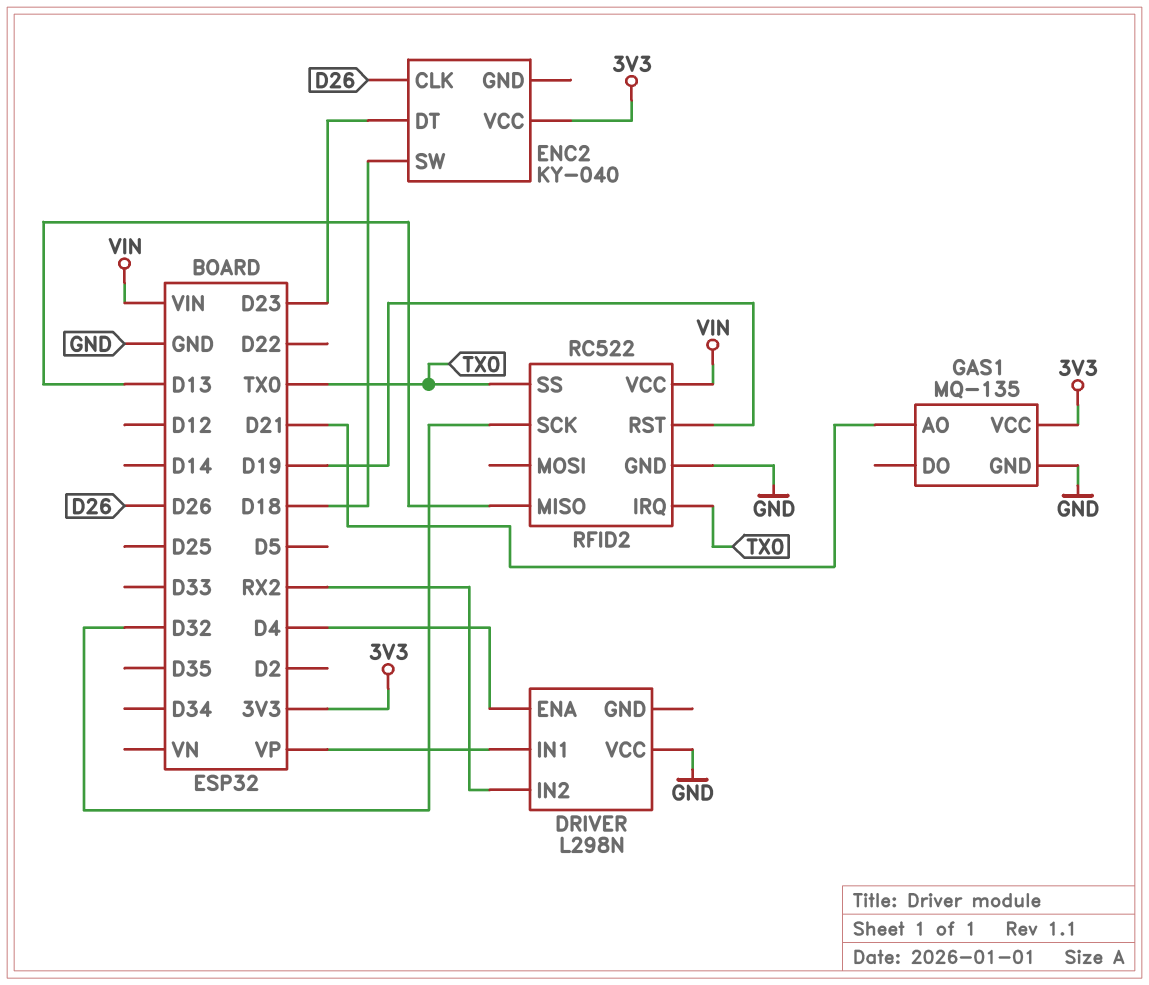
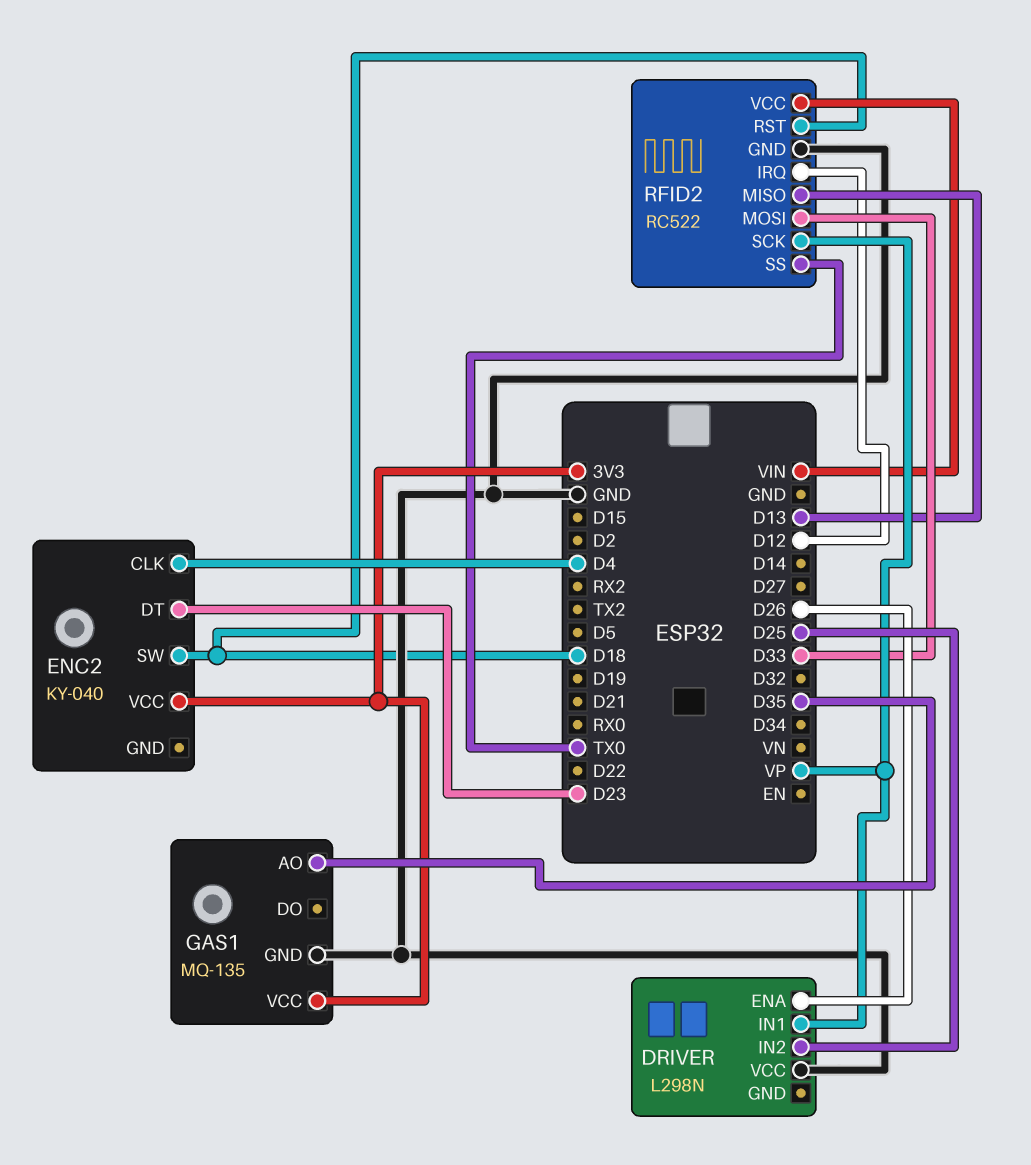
DRIVER pin ENA: D4 -> D26
DRIVER pin IN2: RX2 -> D25
ENC2 pin CLK: D26 -> D4
GAS1 pin AO: D21 -> D35
RFID2 pin IRQ: TX0 -> D12
RFID2 pin MOSI: none -> D33
RFID2 pin RST: D19 -> D18
RFID2 pin SCK: D32 -> VP

